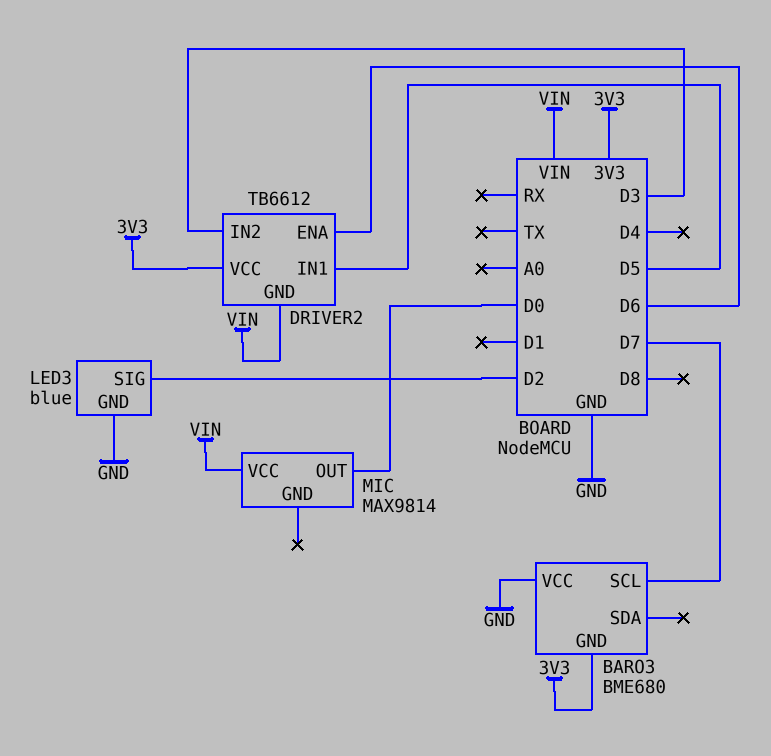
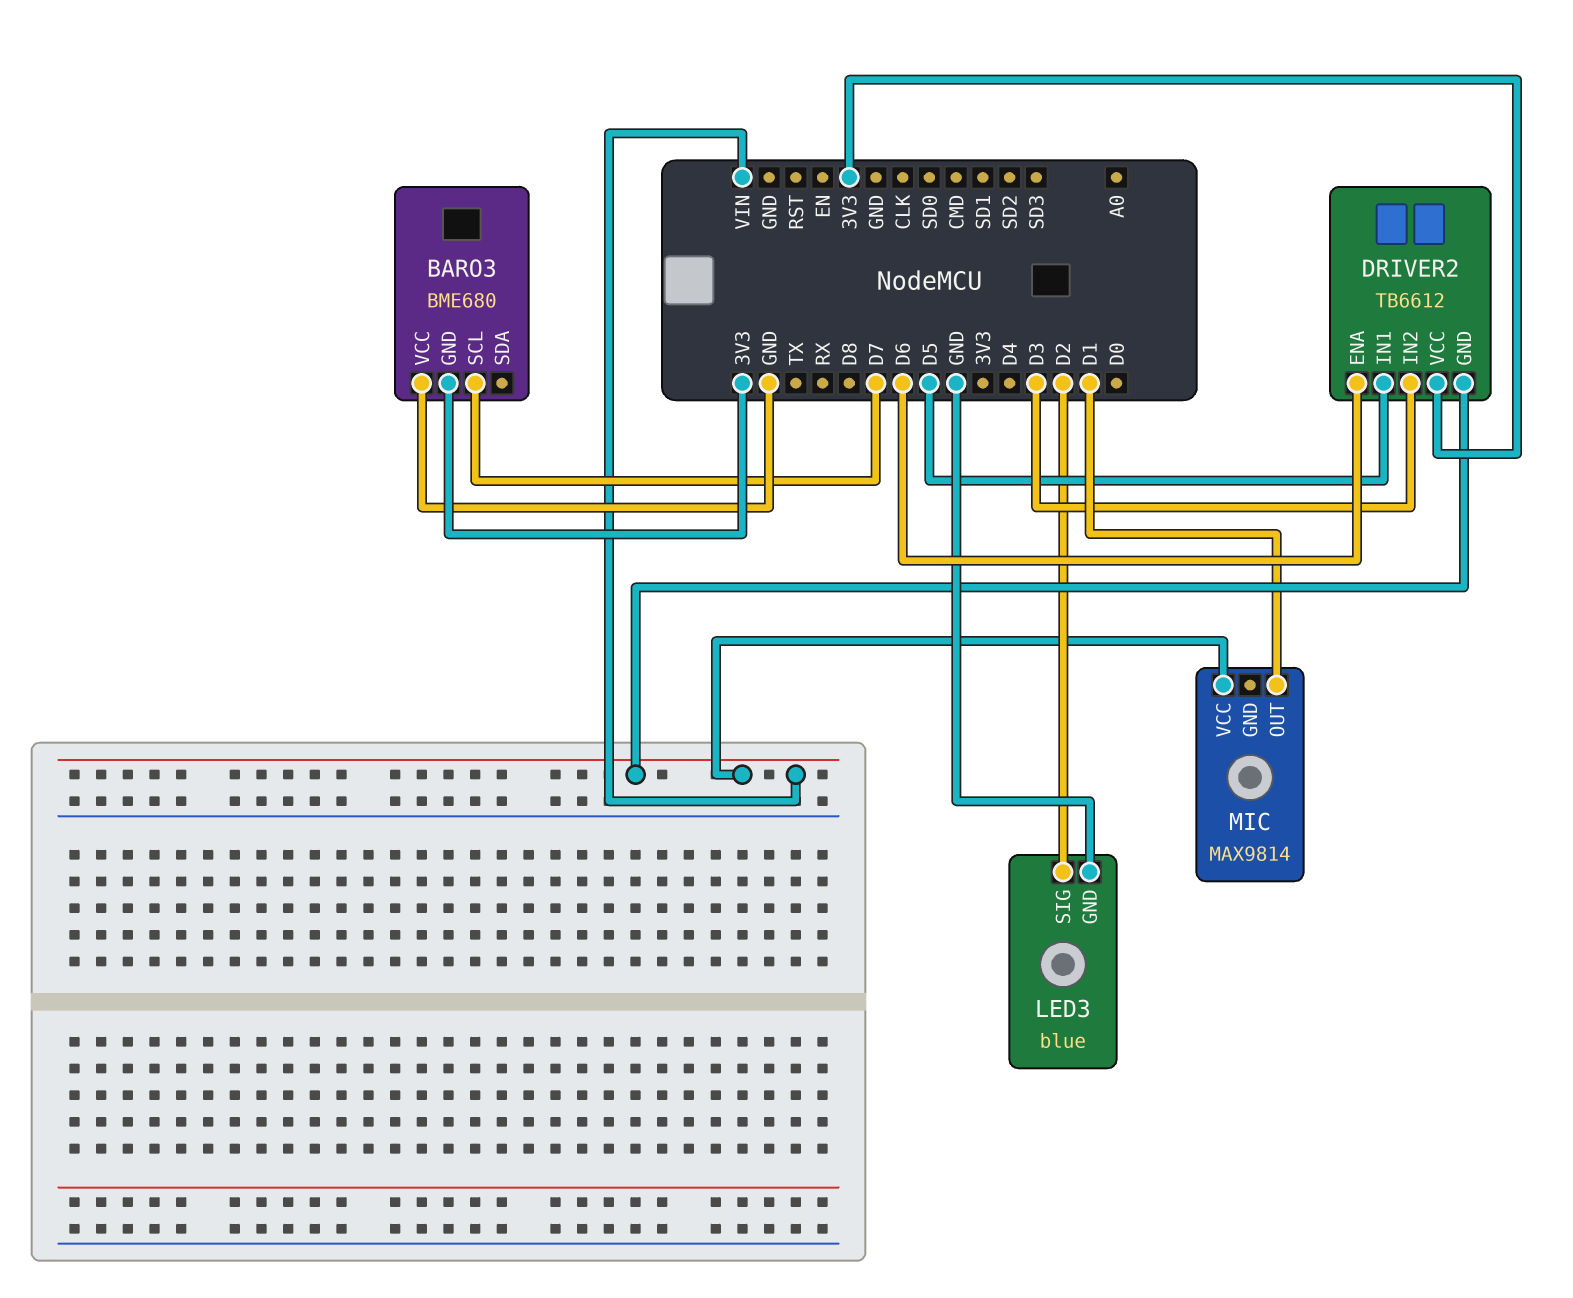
MIC pin OUT: D0 -> D1

